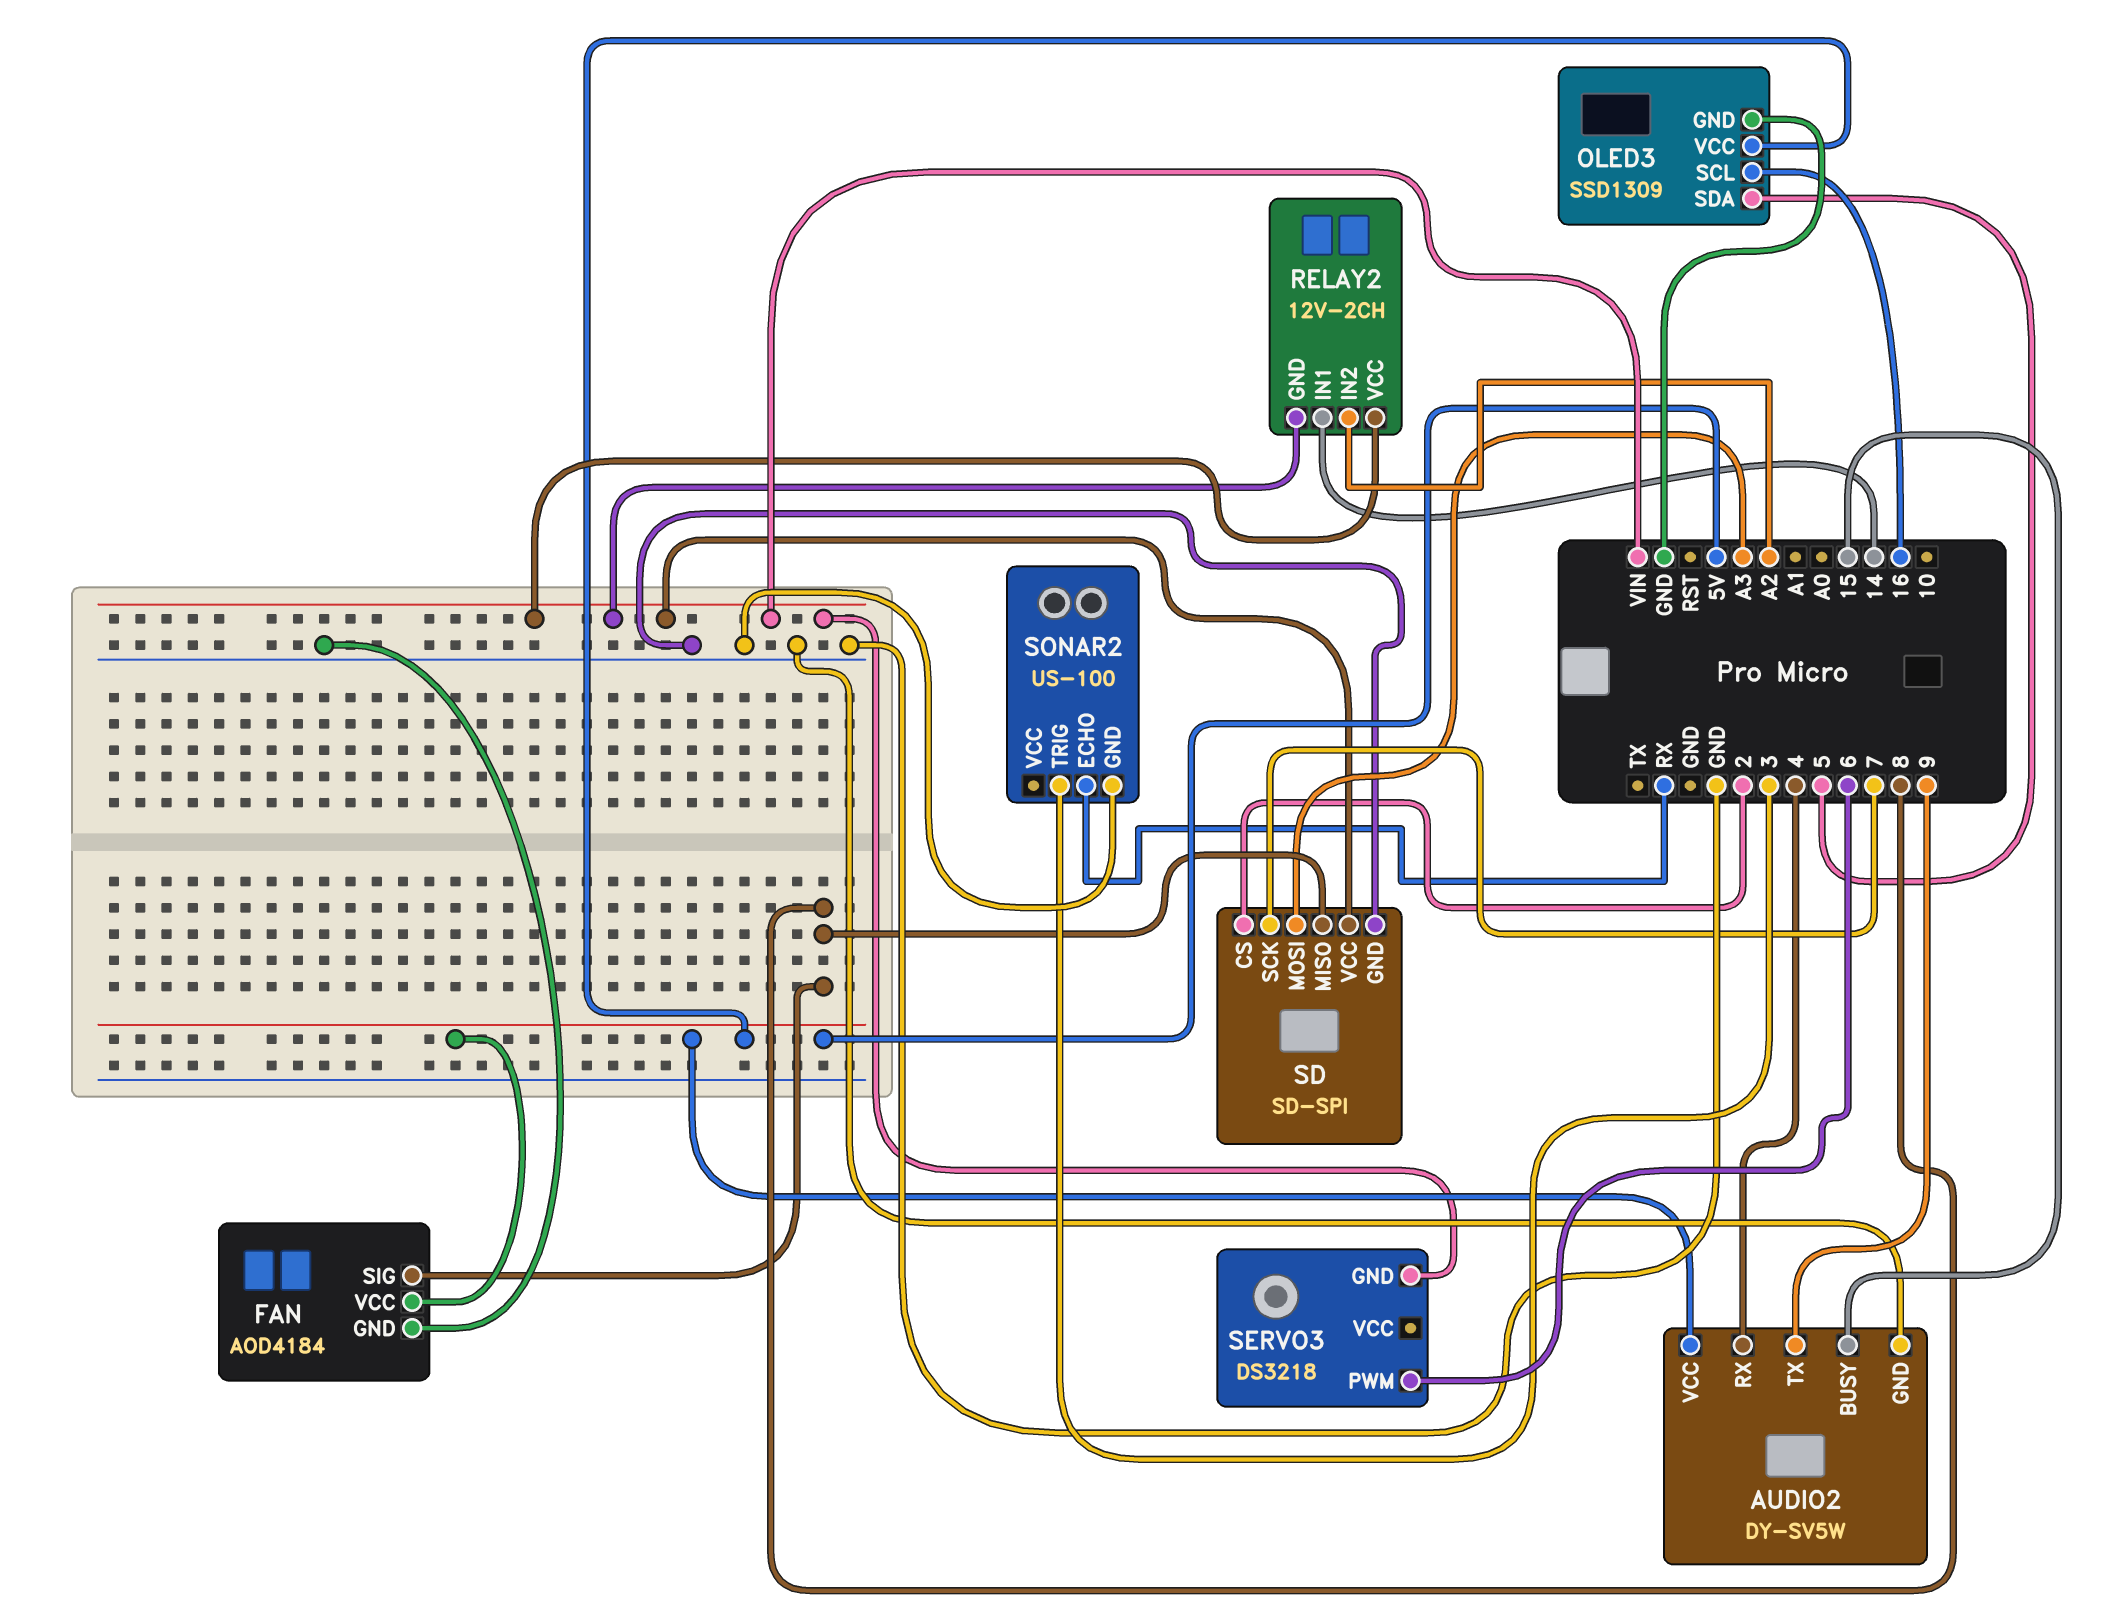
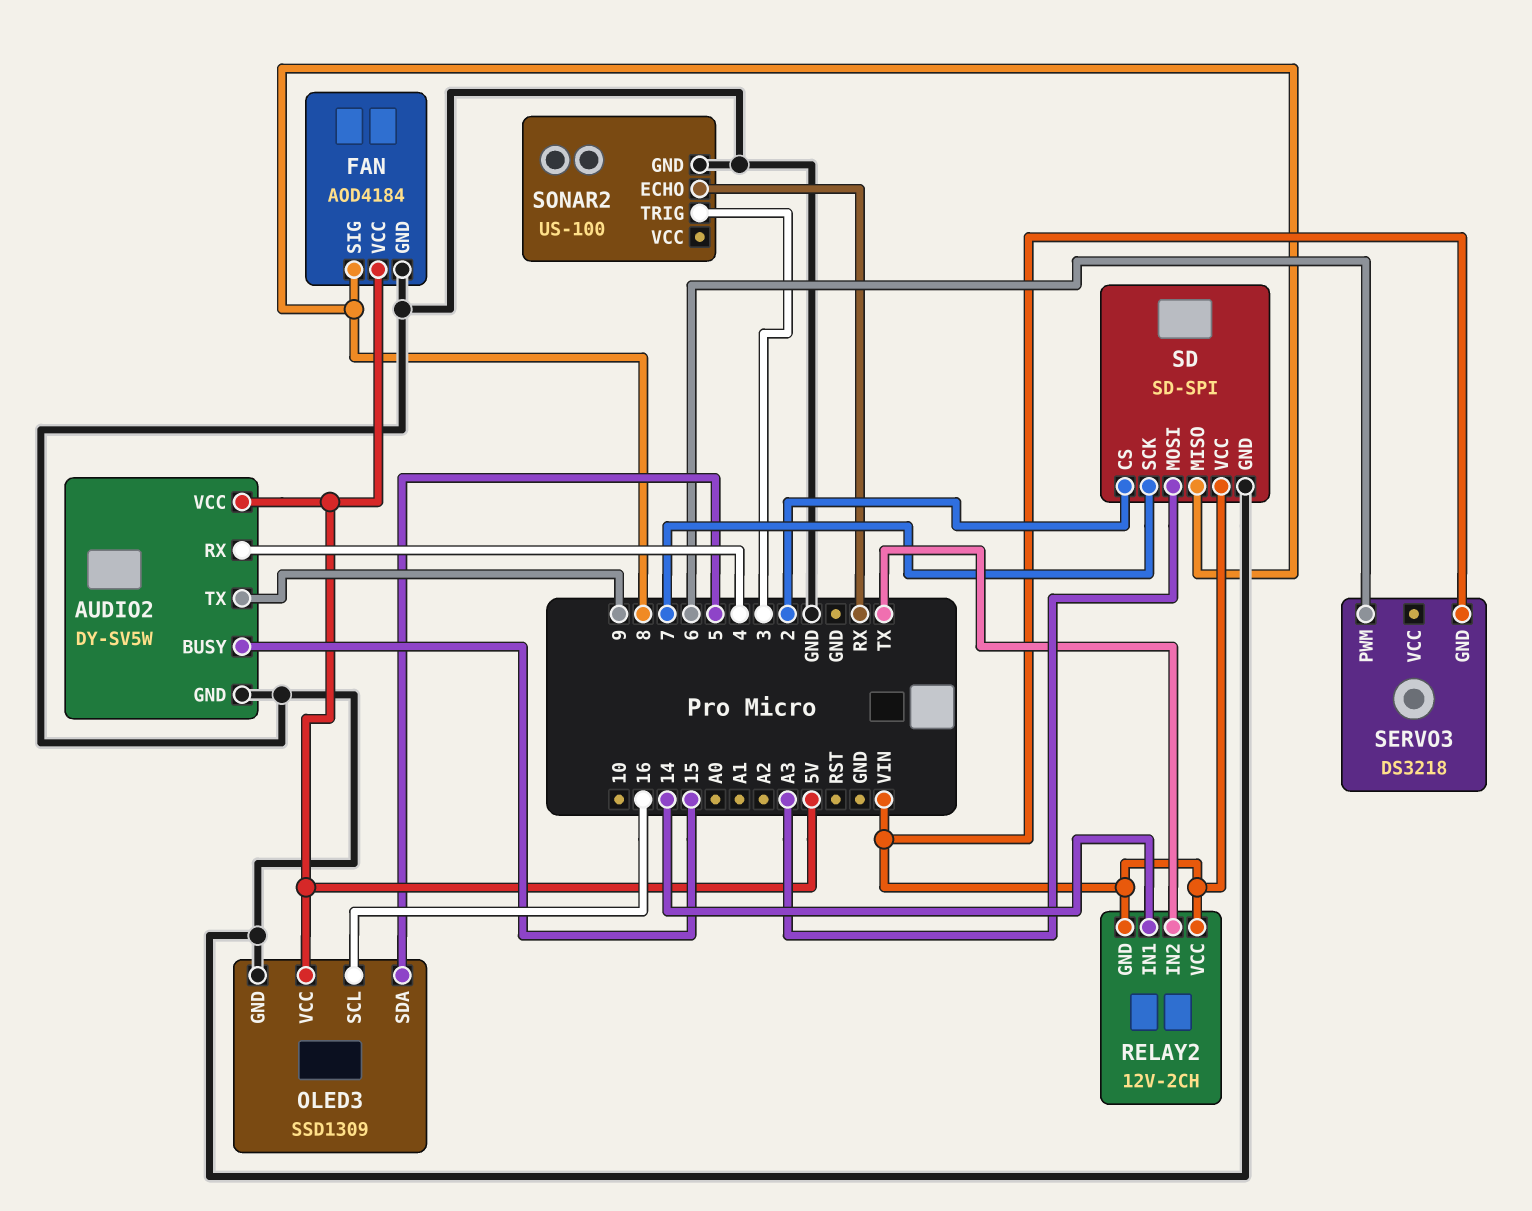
RELAY2 pin IN2: A2 -> TX

